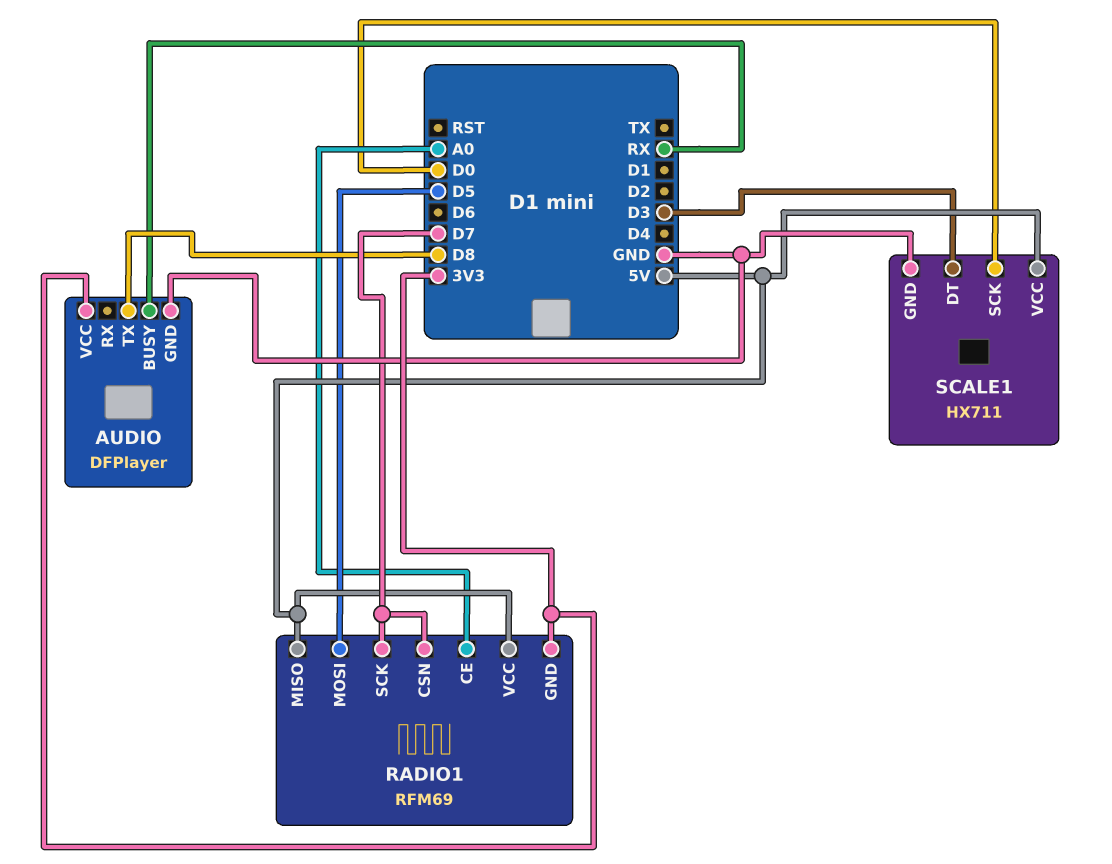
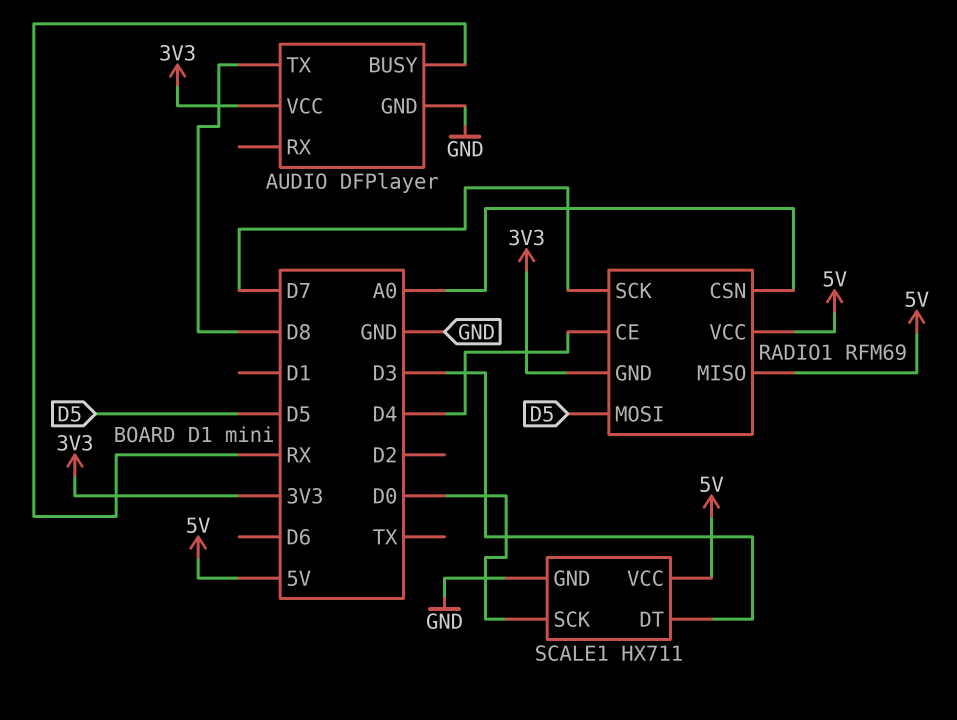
RADIO1 pin CE: A0 -> D4
RADIO1 pin CSN: D7 -> A0

